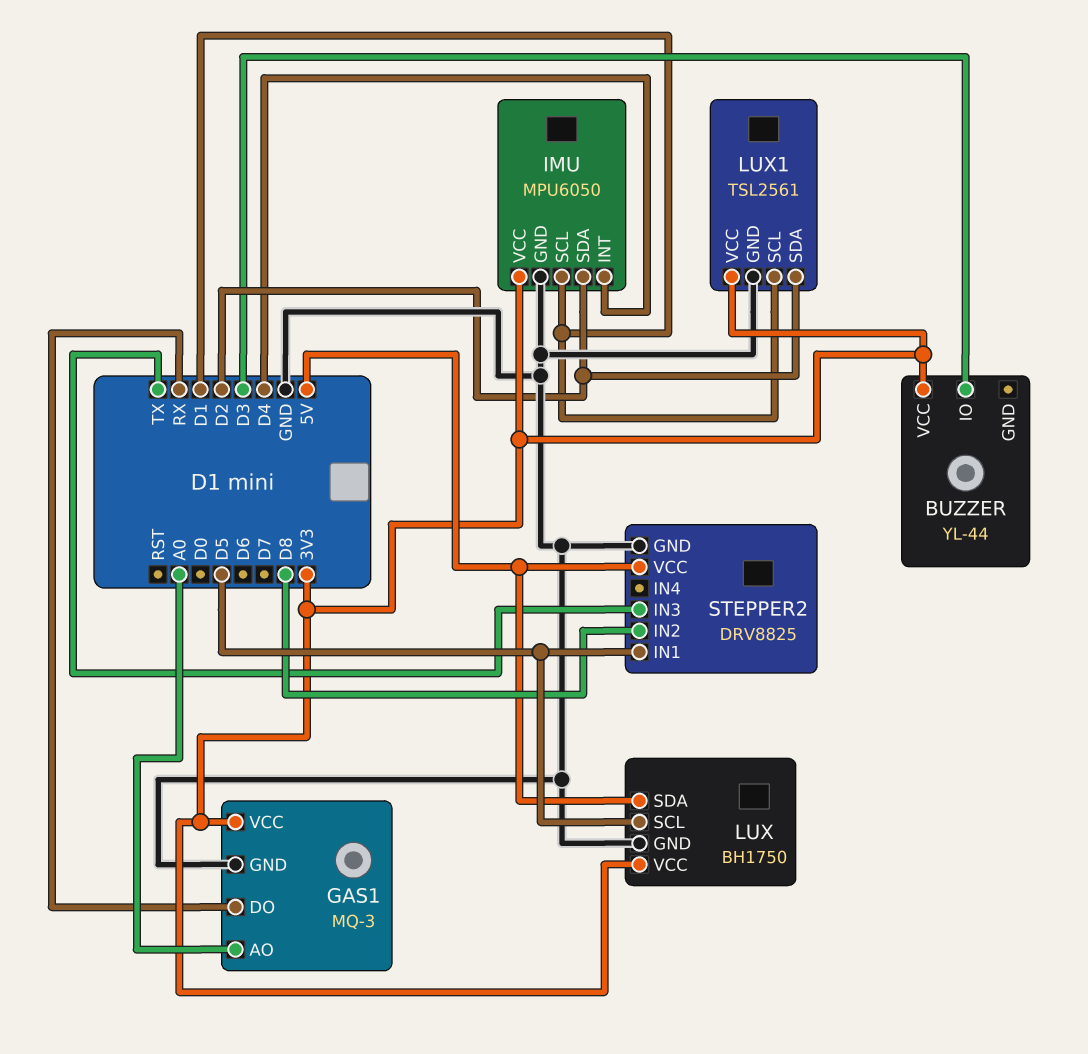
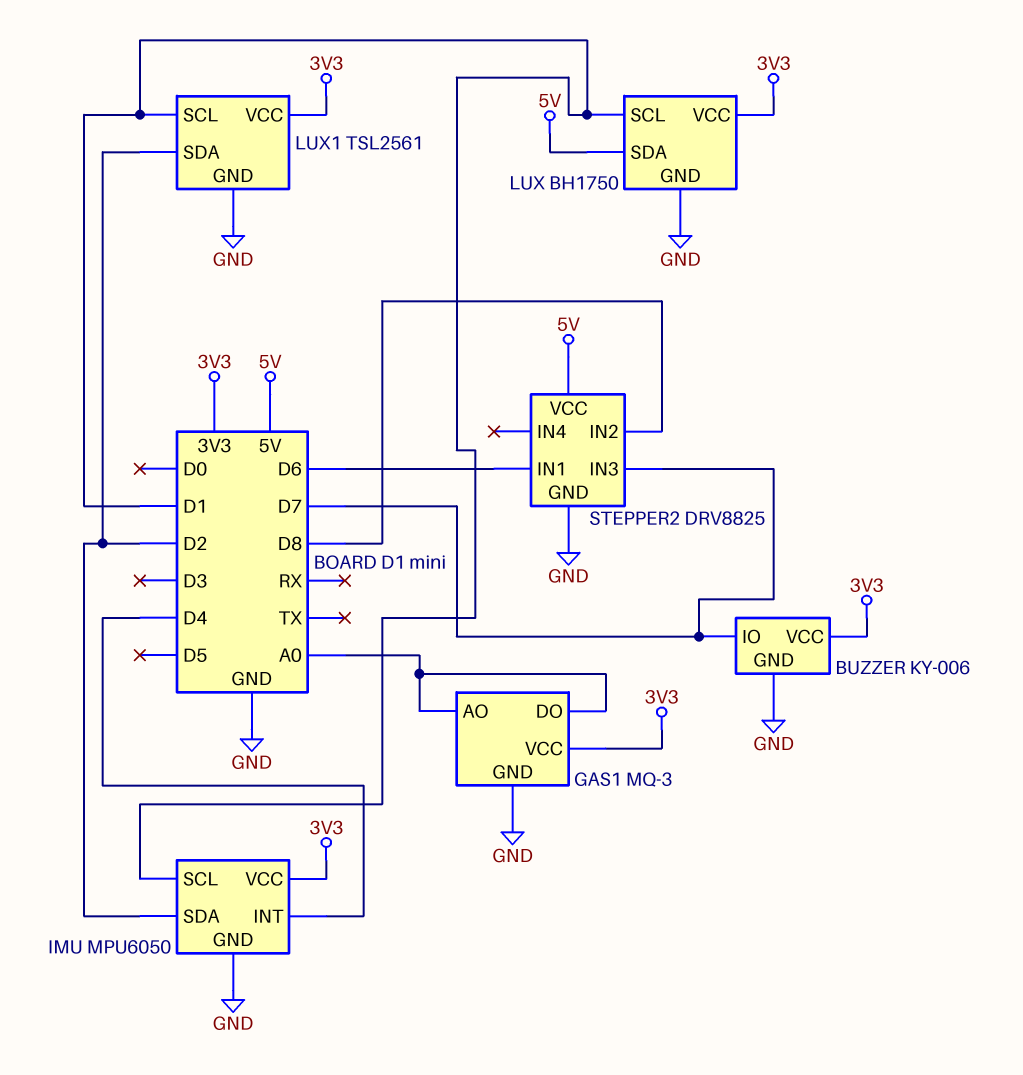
BUZZER: YL-44 -> KY-006
BUZZER pin GND: none -> GND
BUZZER pin IO: D3 -> D7
GAS1 pin DO: RX -> A0
LUX pin SCL: D5 -> D1
STEPPER2 pin IN1: D5 -> D6
STEPPER2 pin IN3: TX -> D7

